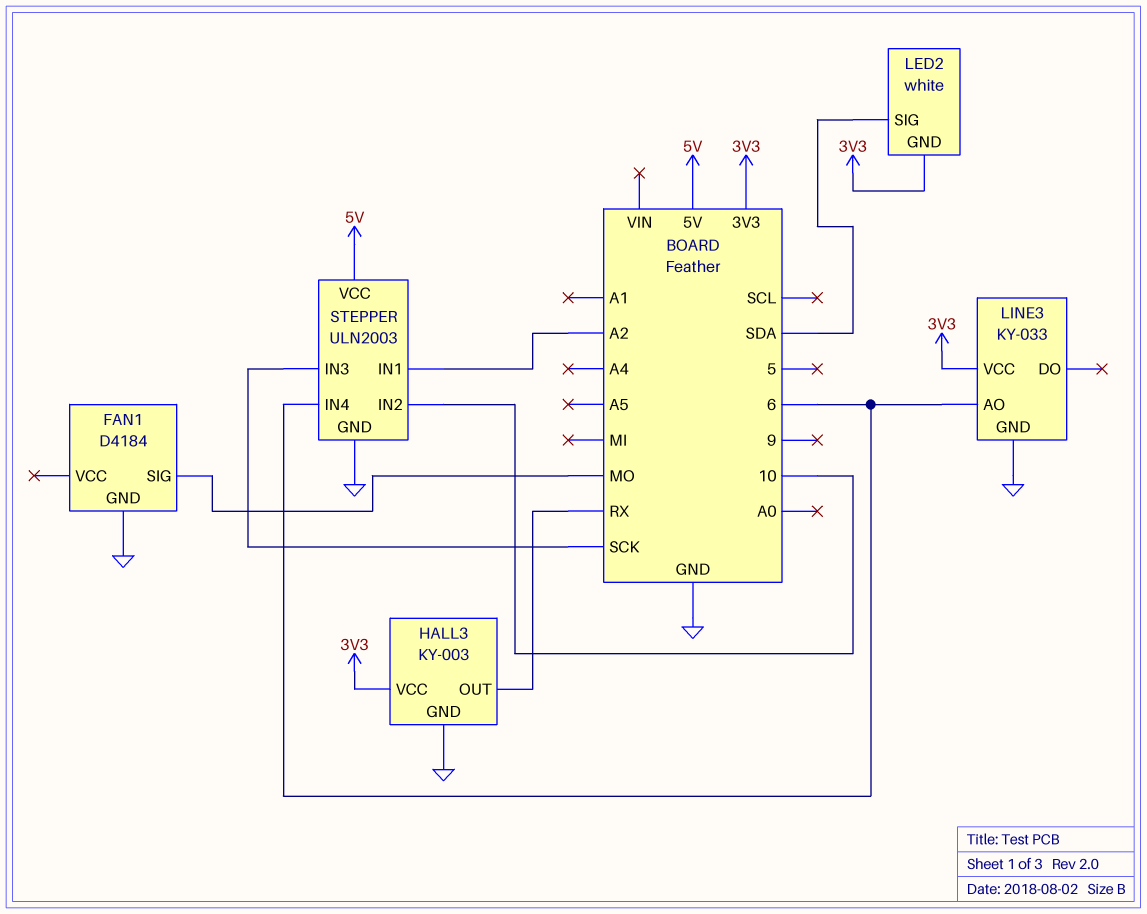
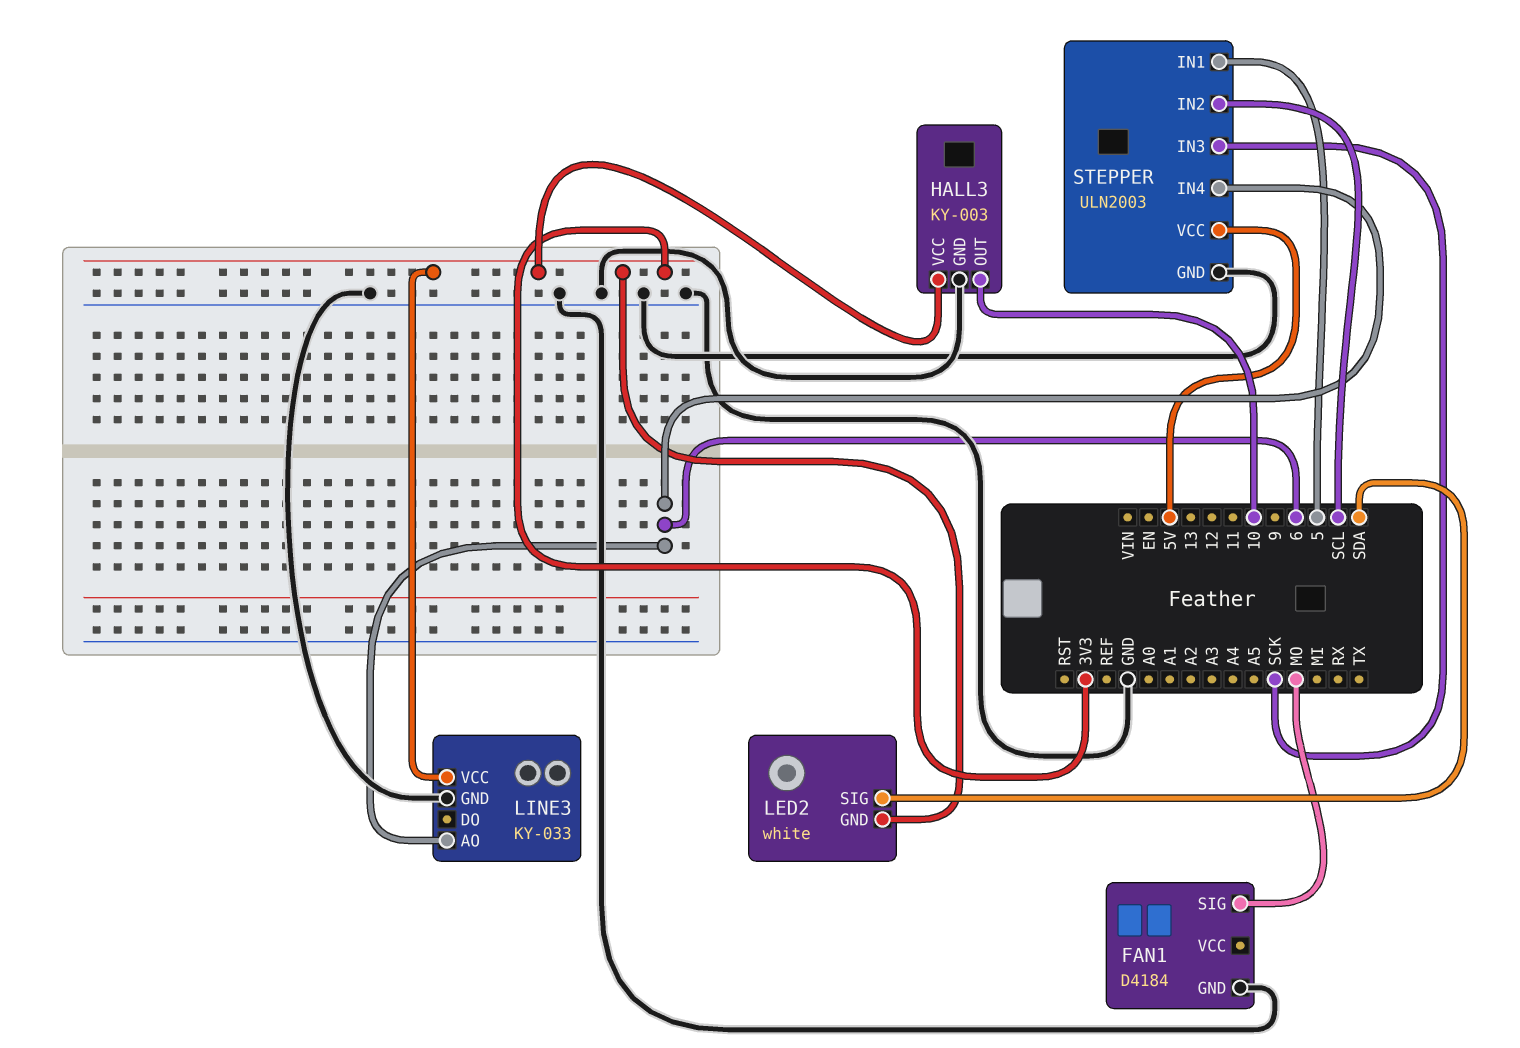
HALL3 pin OUT: RX -> 10
STEPPER pin IN1: A2 -> 5
STEPPER pin IN2: 10 -> SCL

